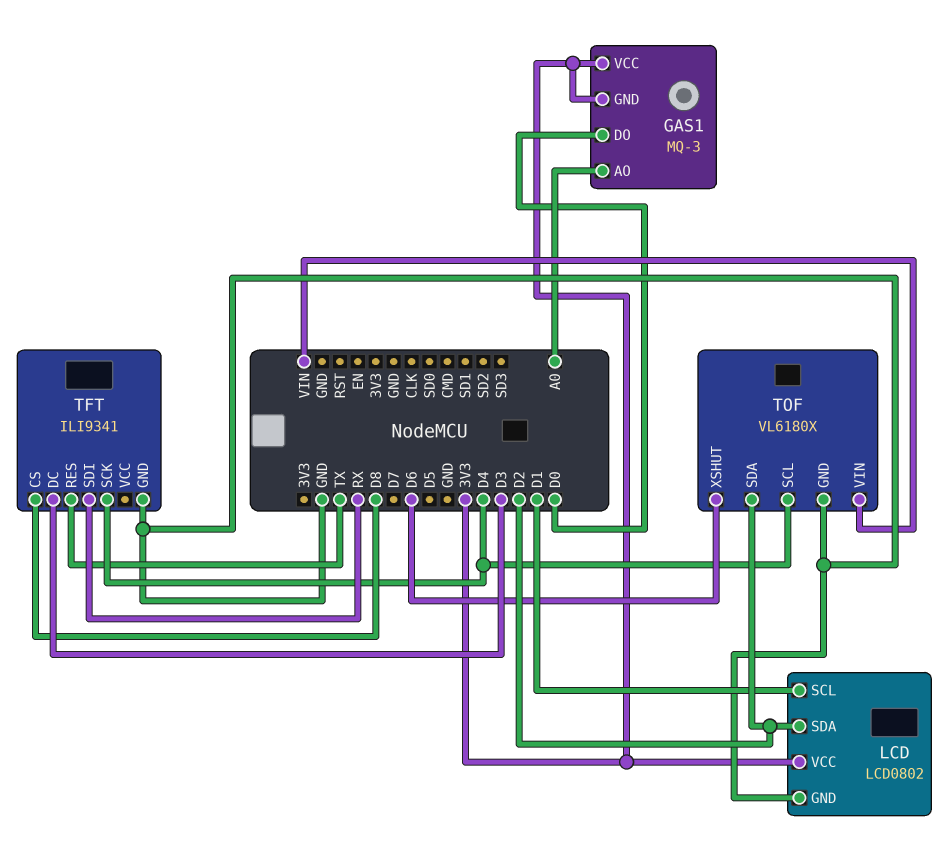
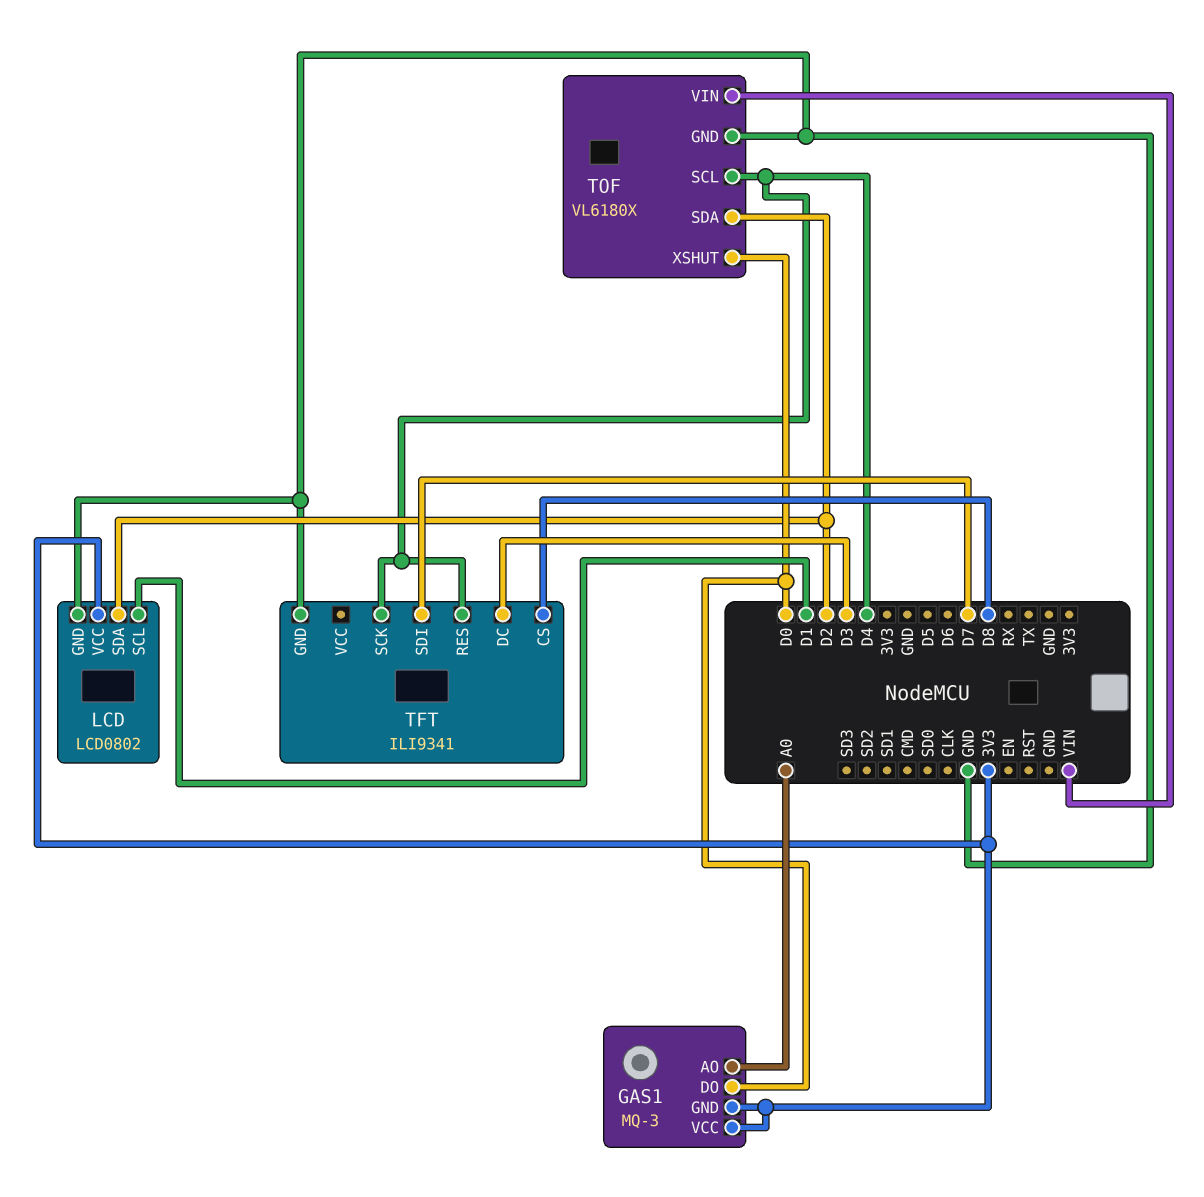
TFT pin RES: TX -> D4
TFT pin SDI: RX -> D7
TOF pin XSHUT: D6 -> D0

